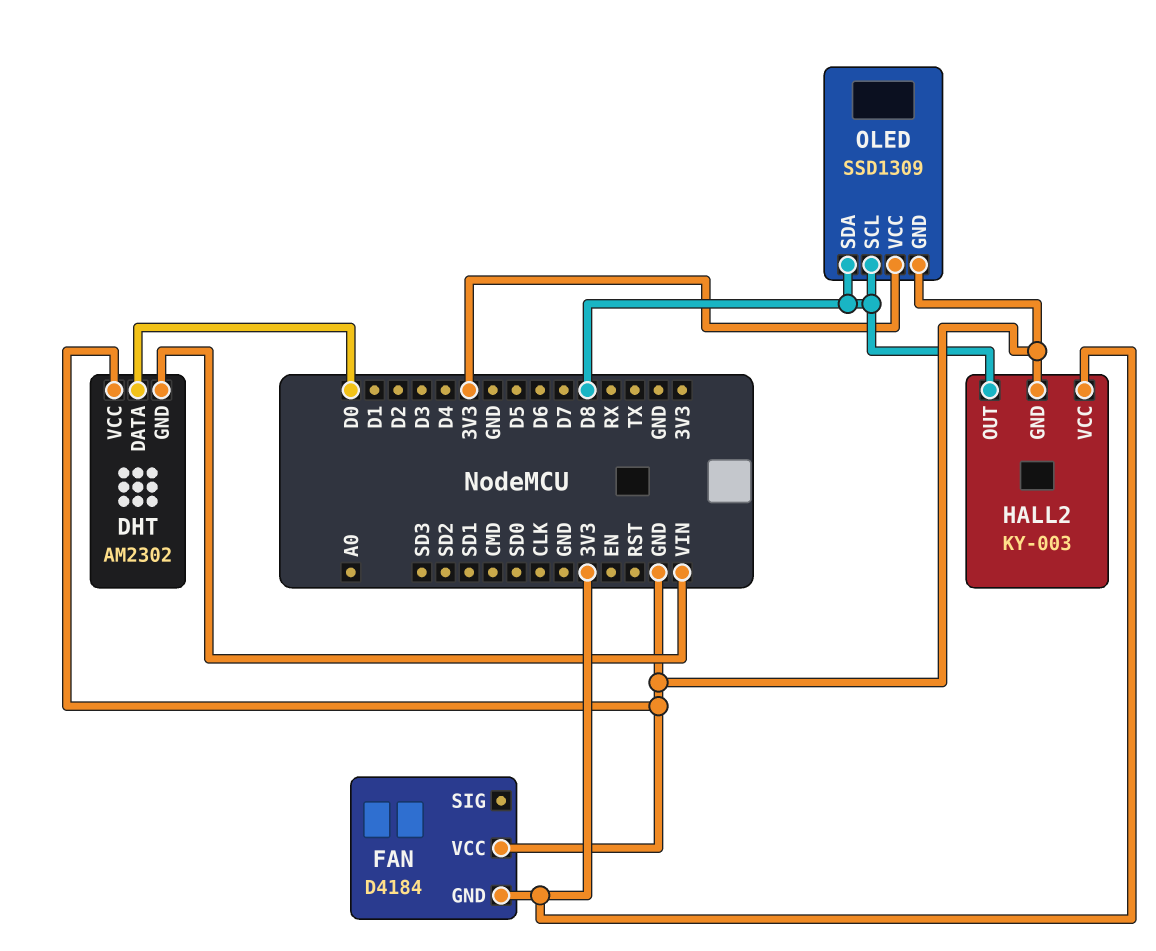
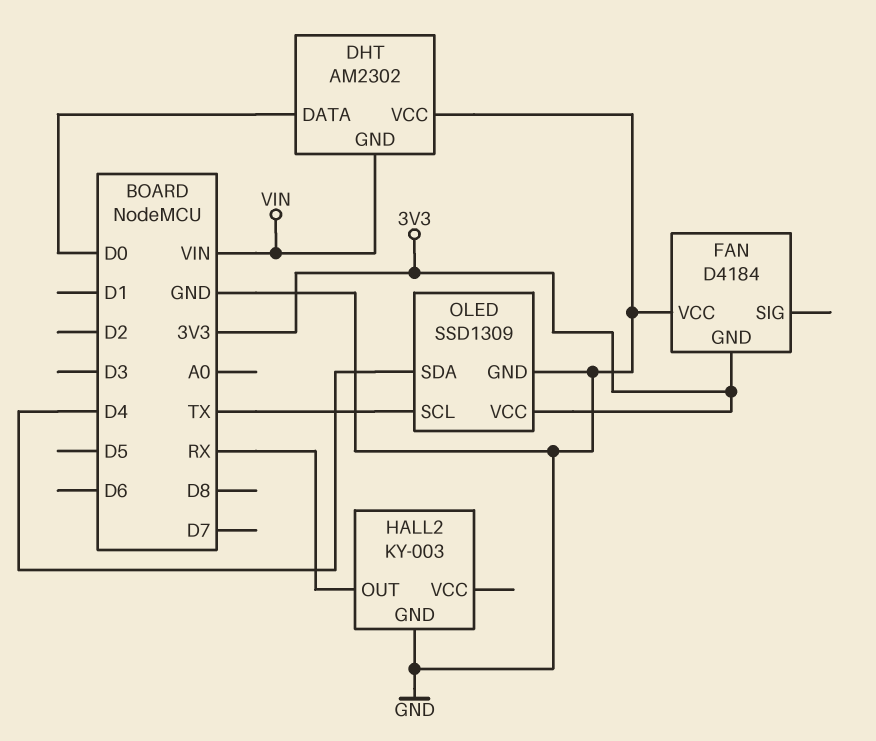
HALL2 pin OUT: D8 -> RX
HALL2 pin VCC: 3V3 -> none
OLED pin SCL: D8 -> TX
OLED pin SDA: D8 -> D4

